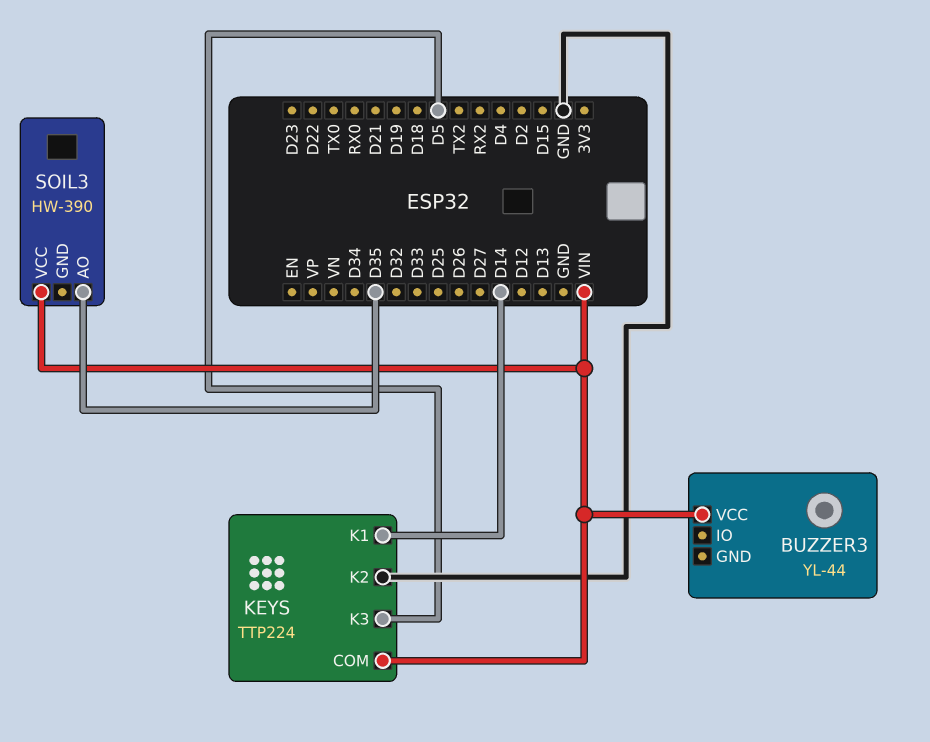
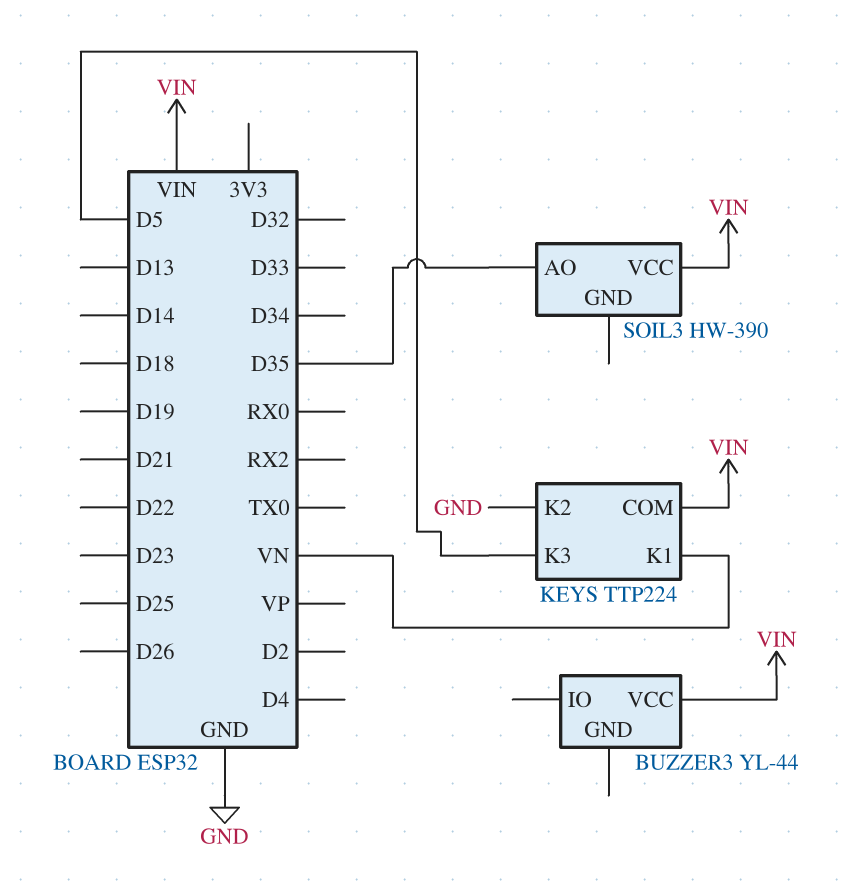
KEYS pin K1: D14 -> VN

